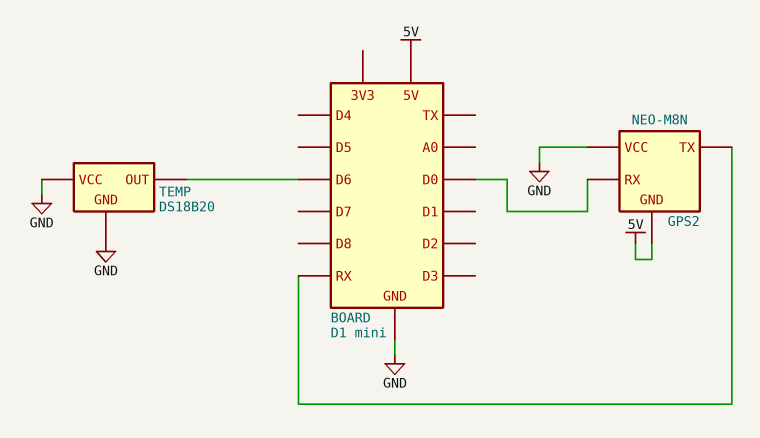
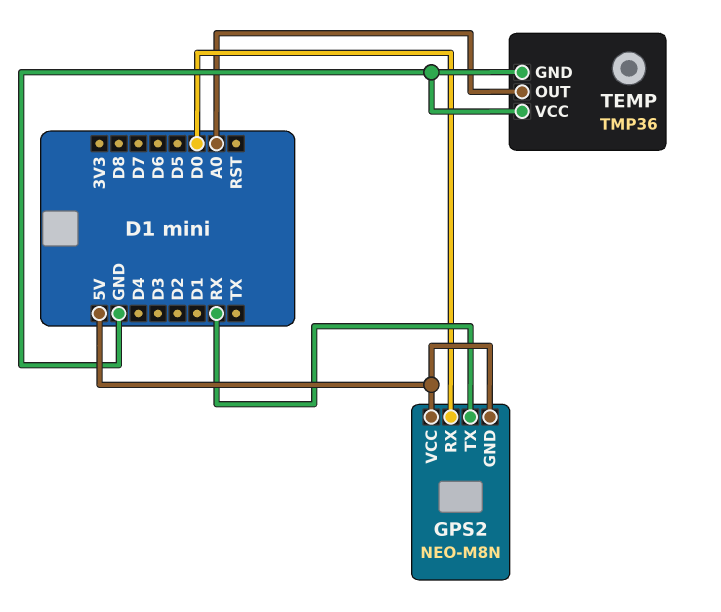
GPS2 pin VCC: GND -> 5V
TEMP: DS18B20 -> TMP36
TEMP pin OUT: D6 -> A0

